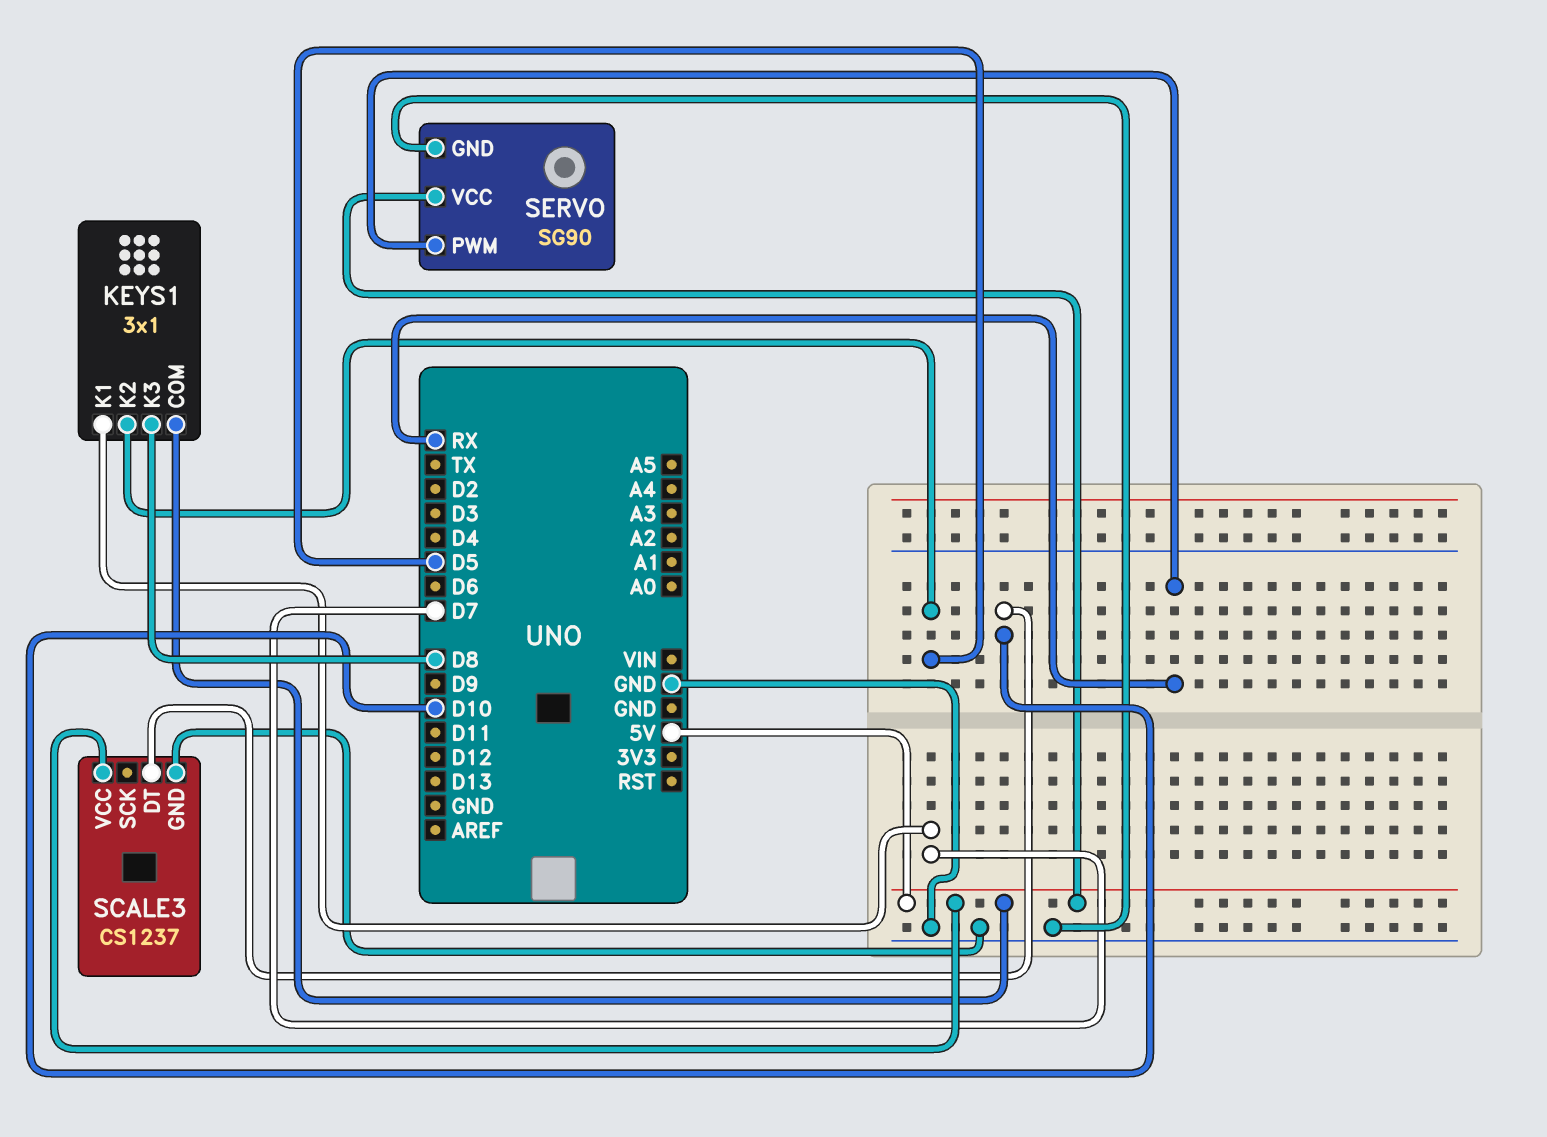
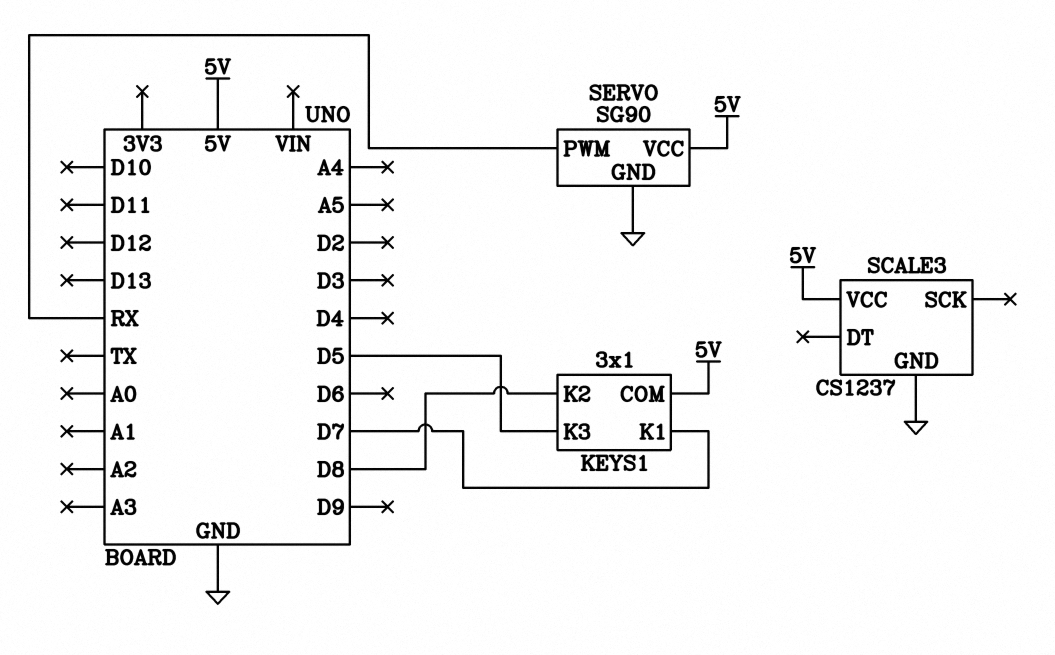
KEYS1 pin K2: D5 -> D8
KEYS1 pin K3: D8 -> D5
SCALE3 pin DT: D10 -> none

